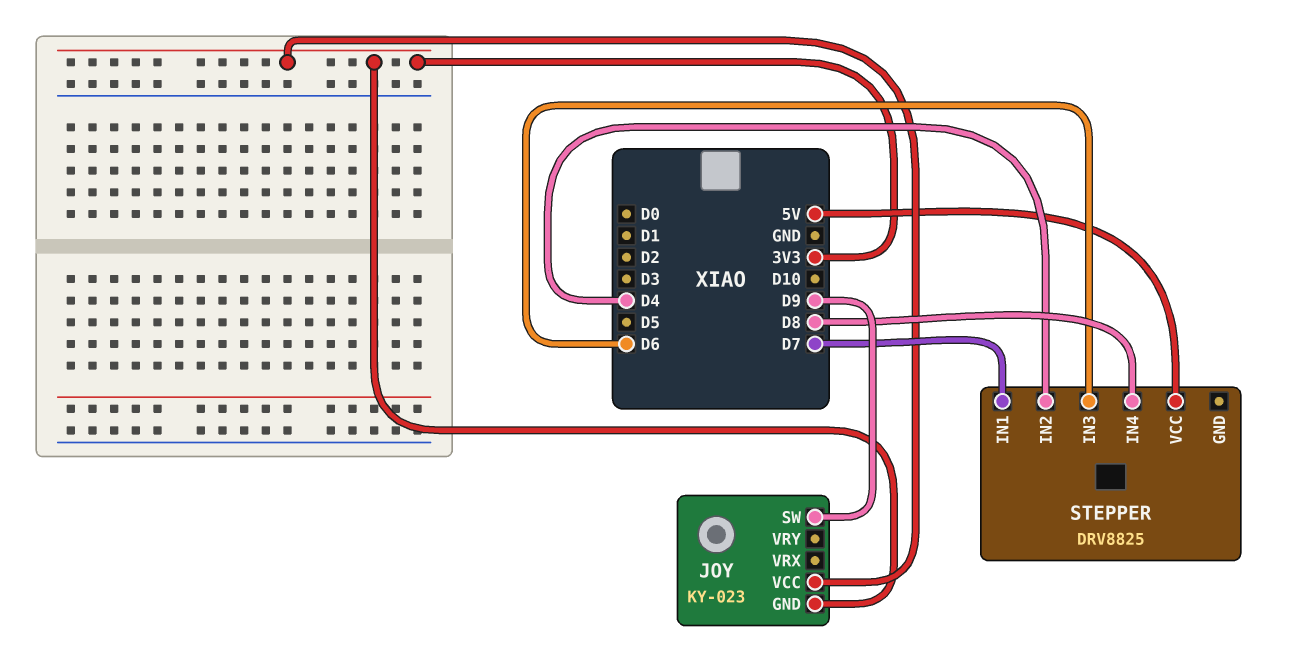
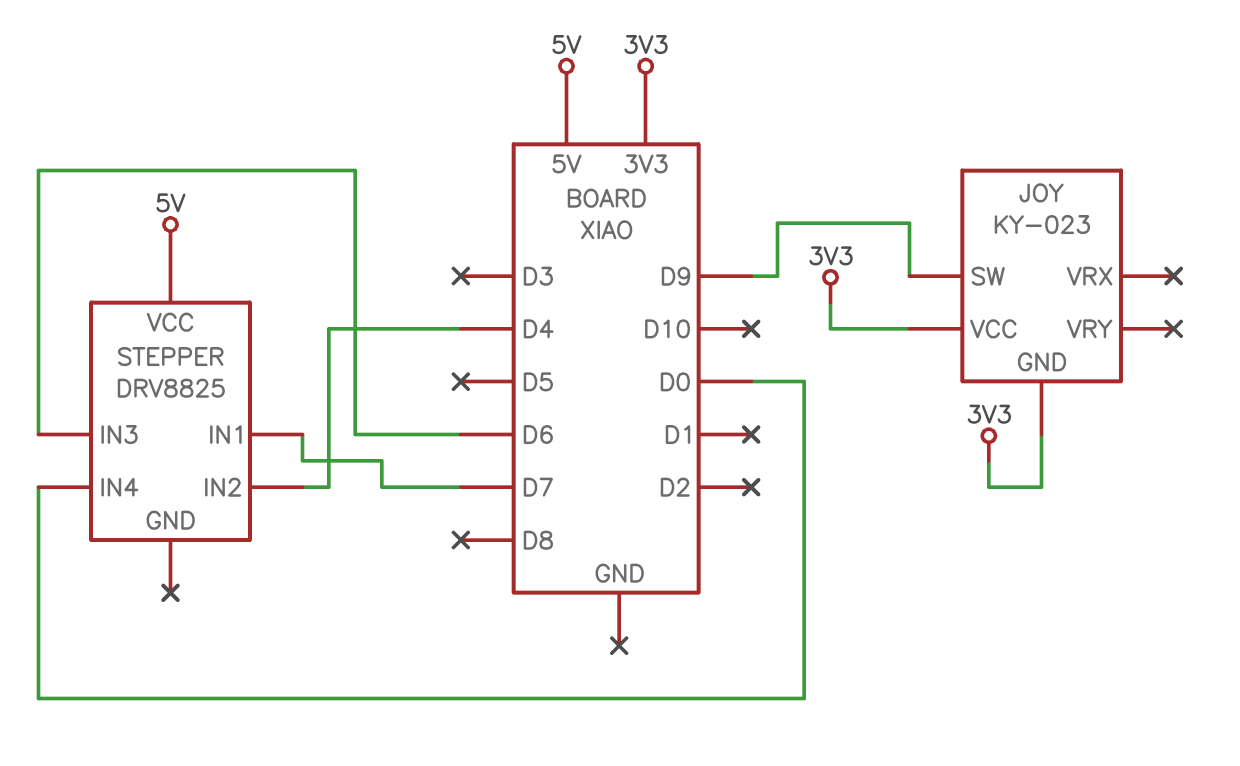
STEPPER pin IN4: D8 -> D0

